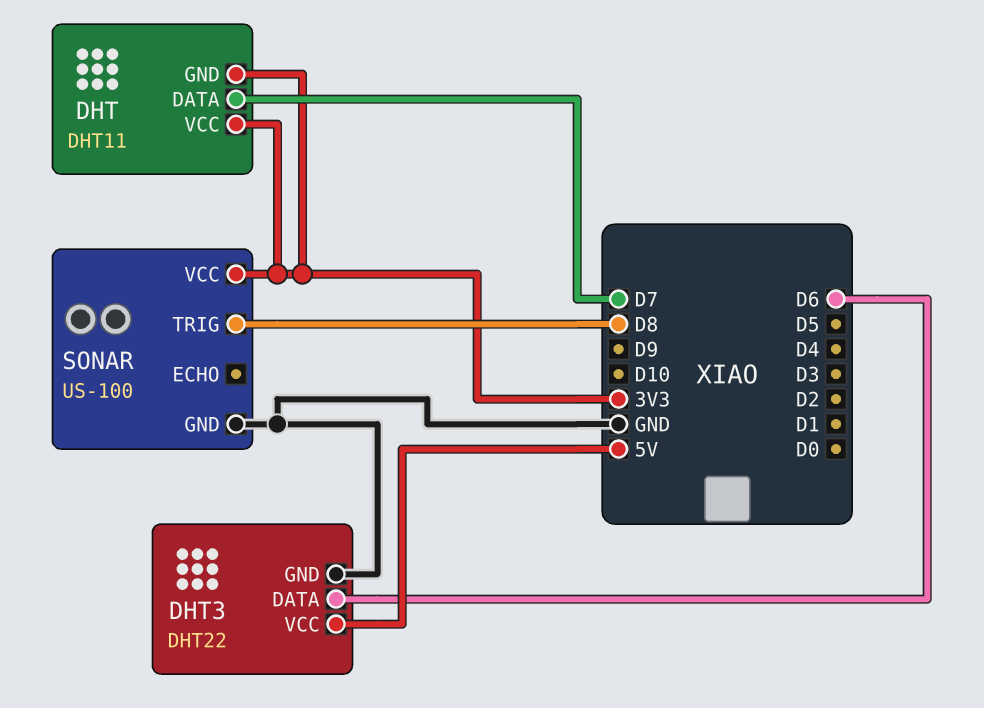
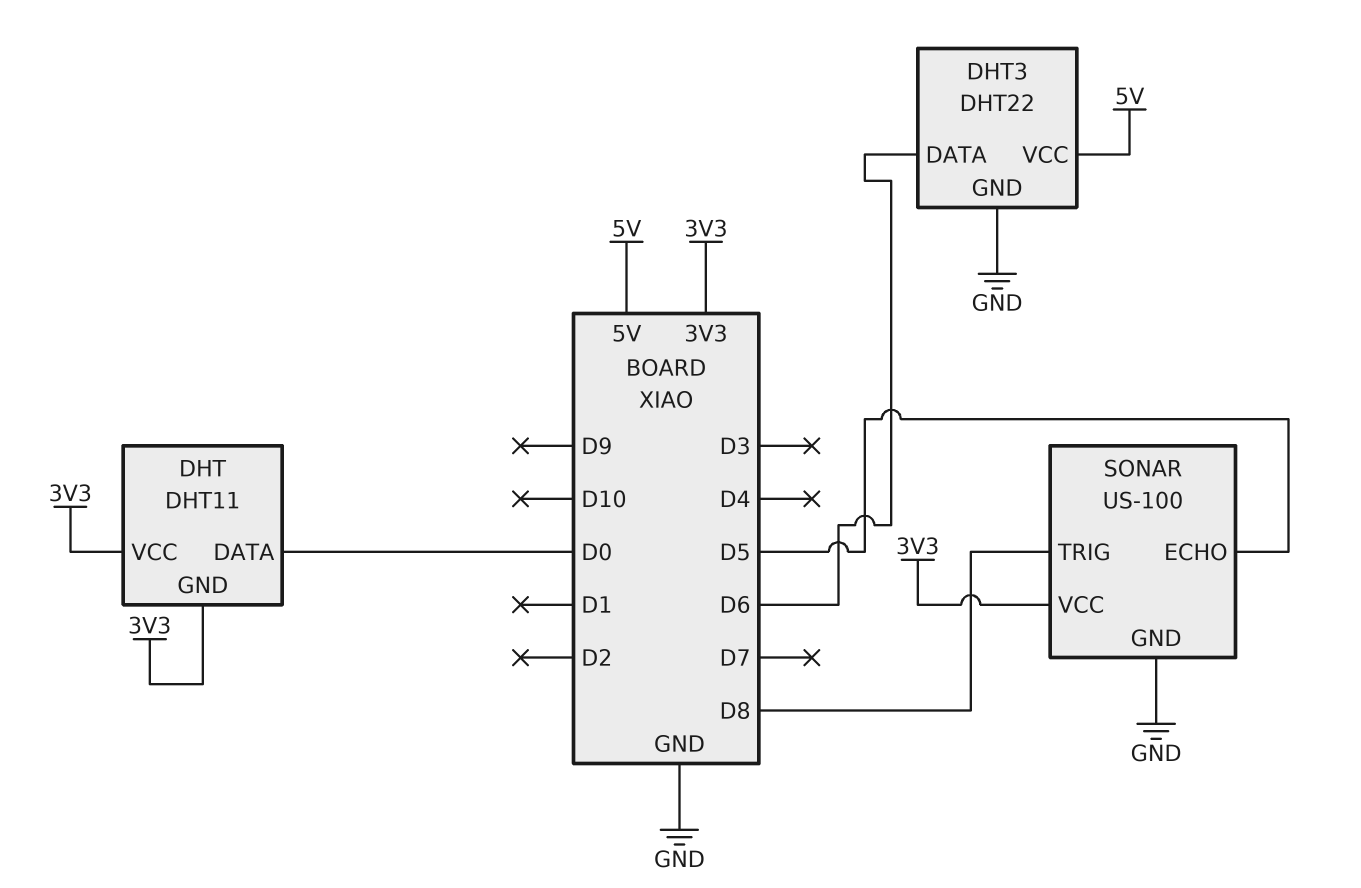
DHT pin DATA: D7 -> D0
SONAR pin ECHO: none -> D5

